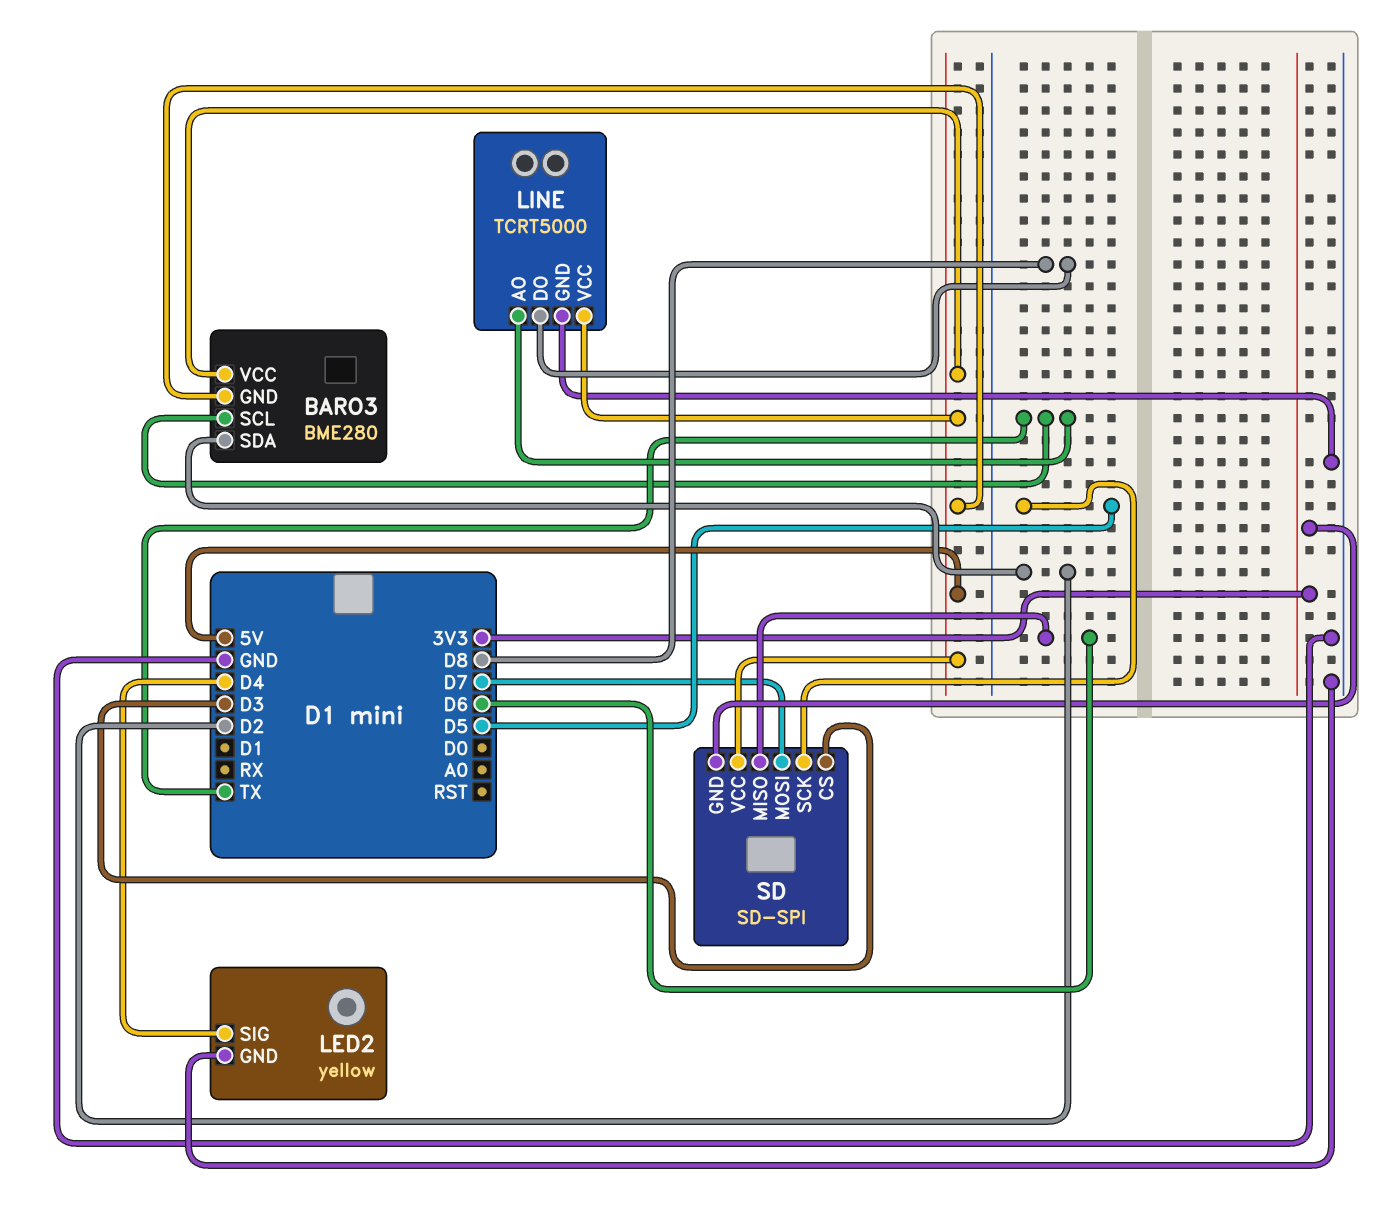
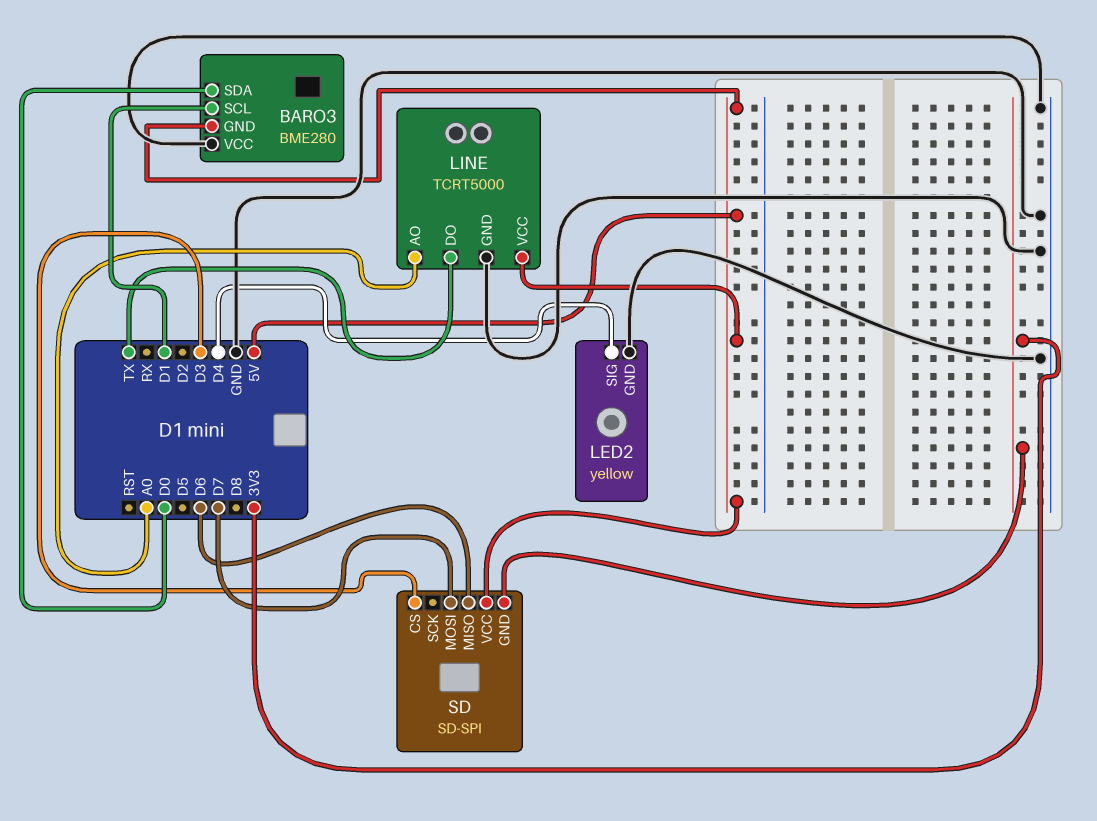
BARO3 pin SCL: TX -> D1
BARO3 pin SDA: D2 -> D0
BARO3 pin VCC: 5V -> GND
LINE pin AO: TX -> A0
LINE pin DO: D8 -> TX
SD pin SCK: D5 -> none

